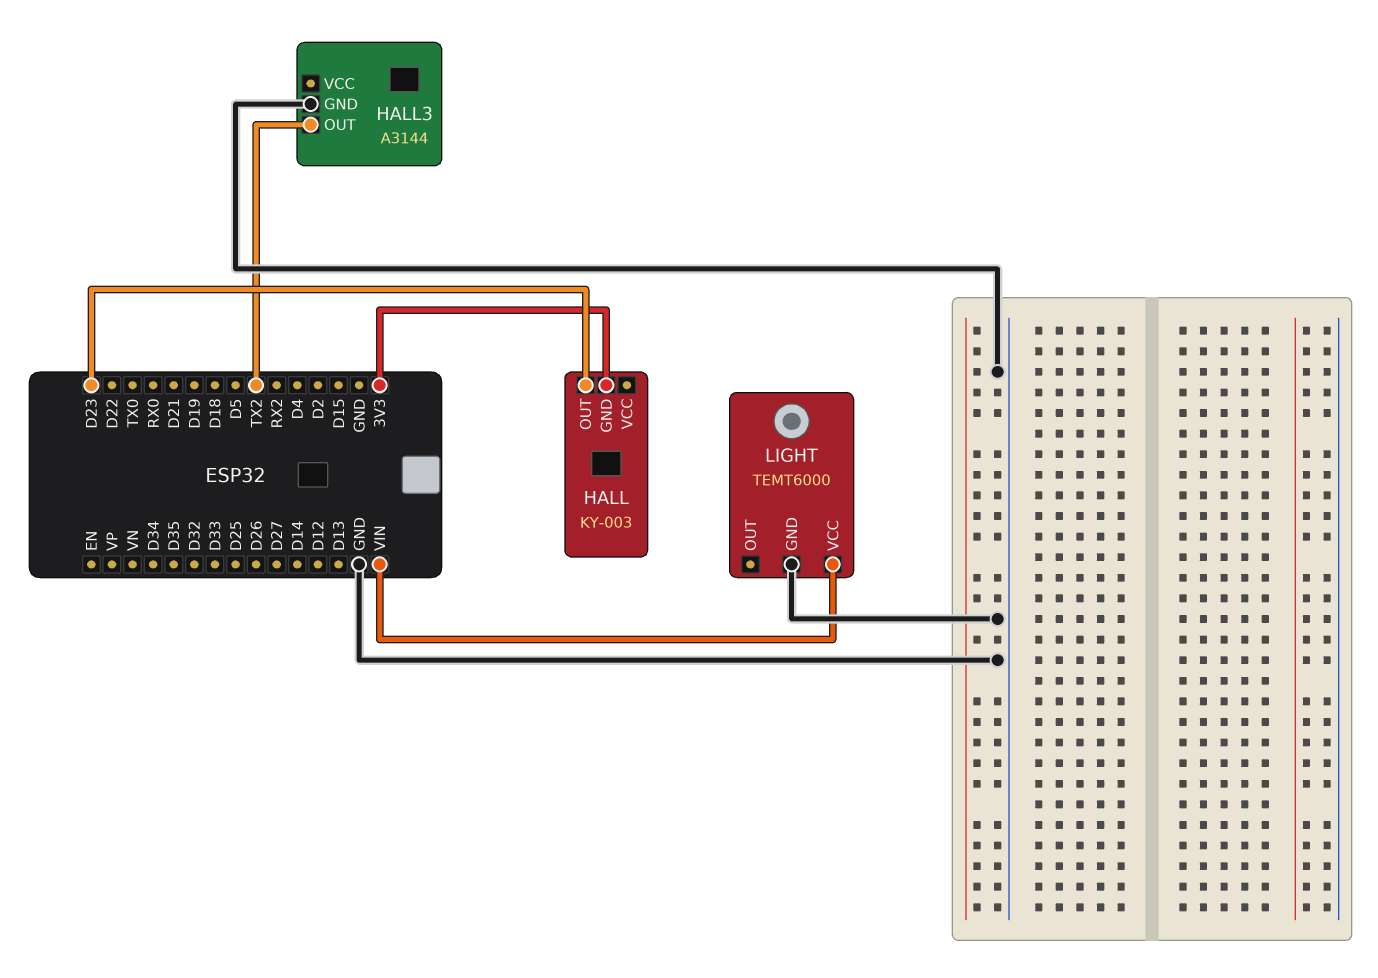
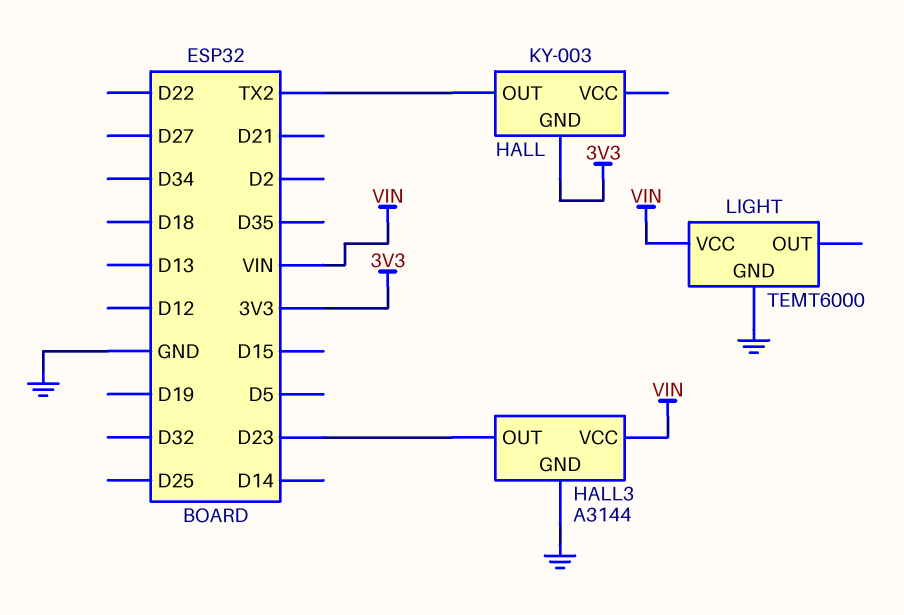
HALL pin OUT: D23 -> TX2
HALL3 pin OUT: TX2 -> D23
HALL3 pin VCC: none -> VIN

